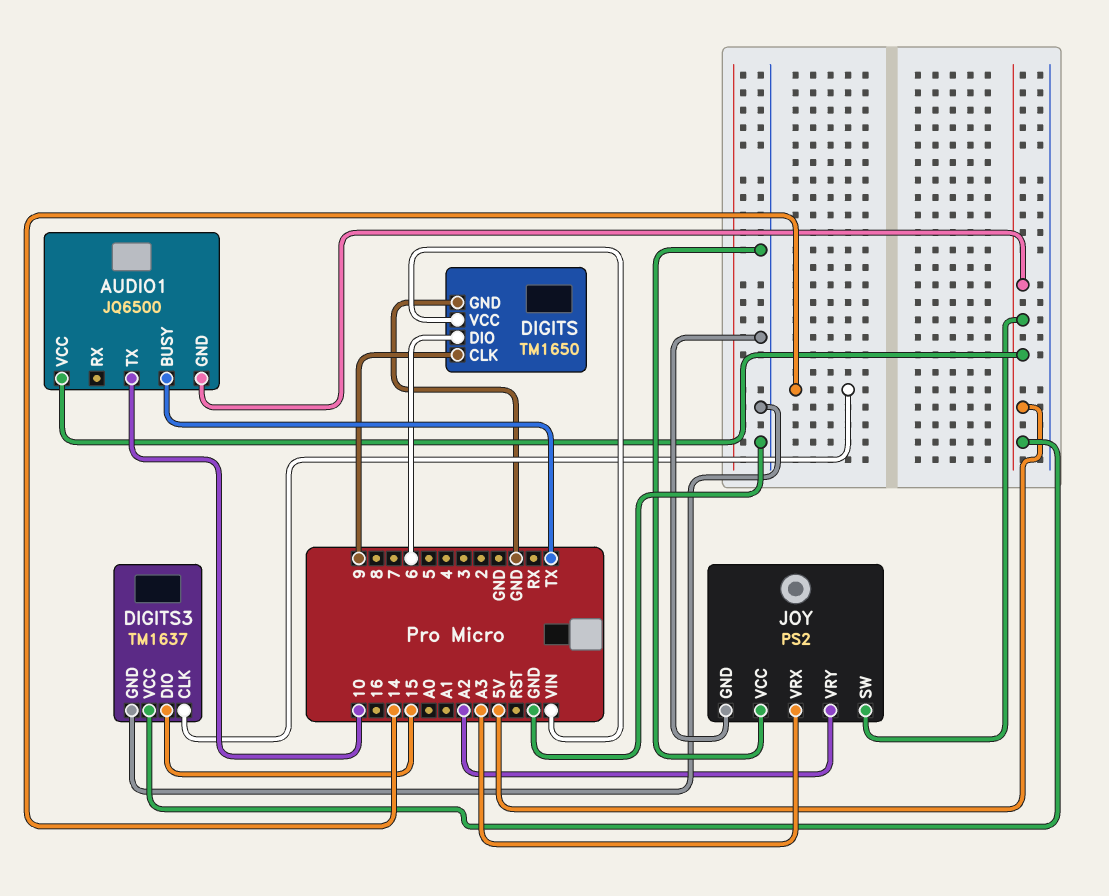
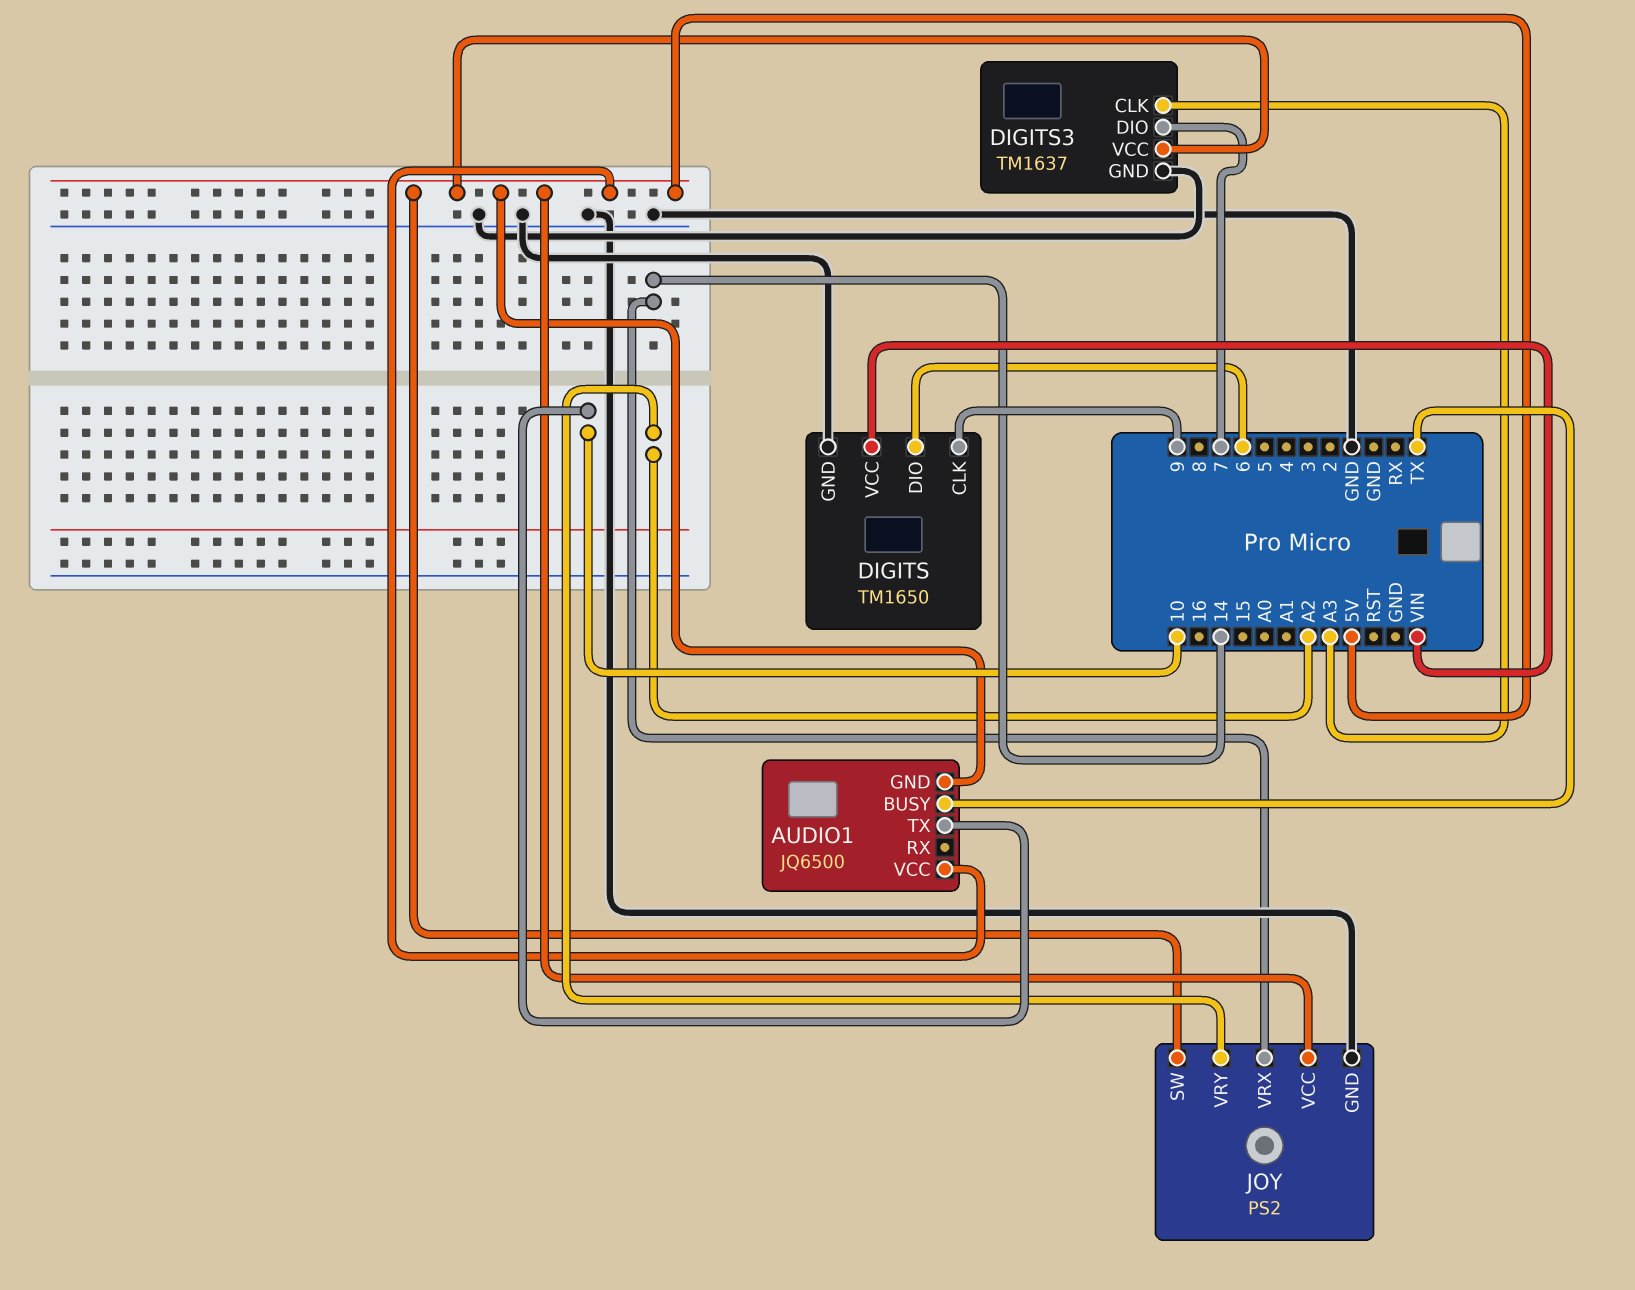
DIGITS3 pin CLK: 14 -> A3
DIGITS3 pin DIO: 15 -> 7
JOY pin VCC: GND -> 5V
JOY pin VRX: A3 -> 14

